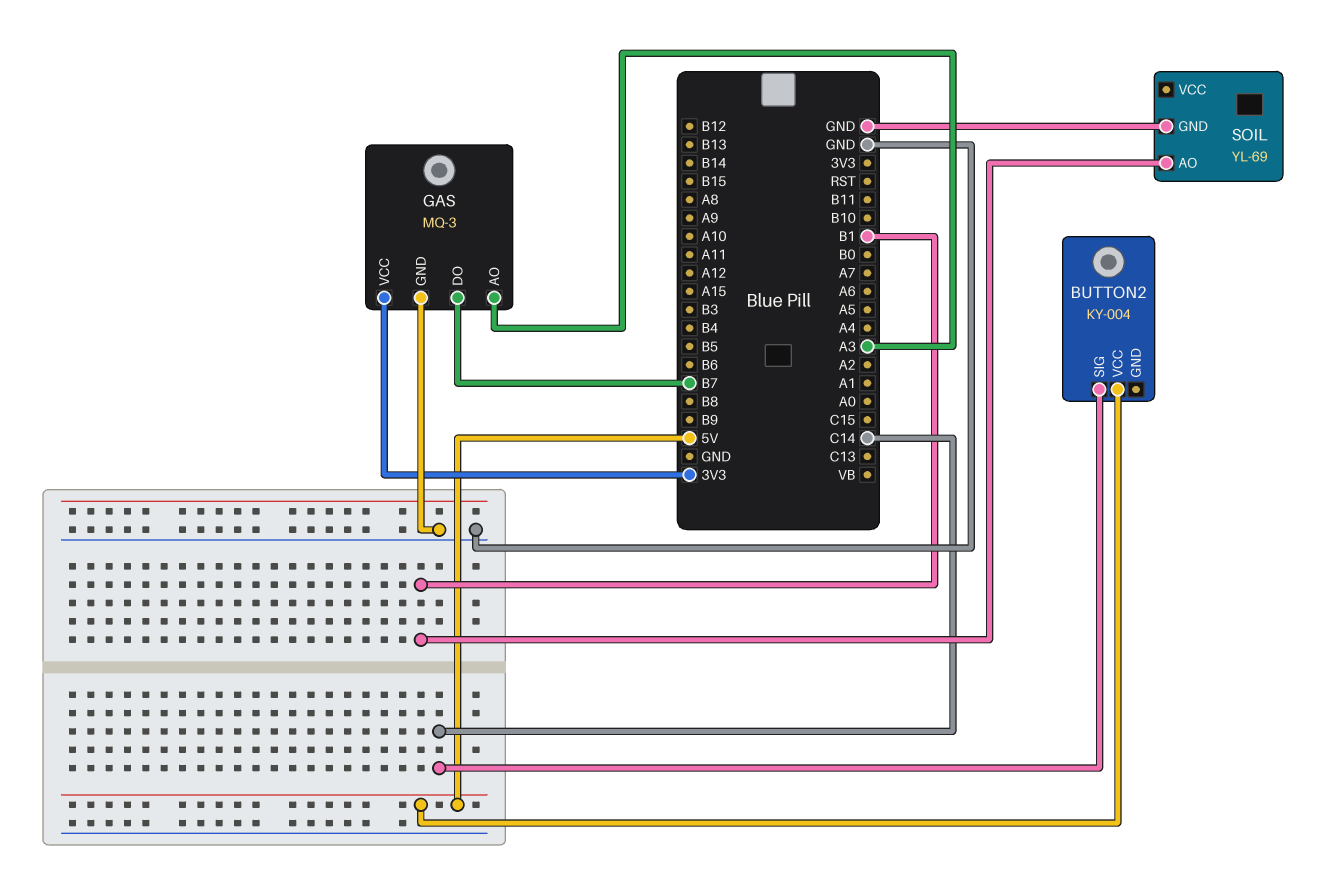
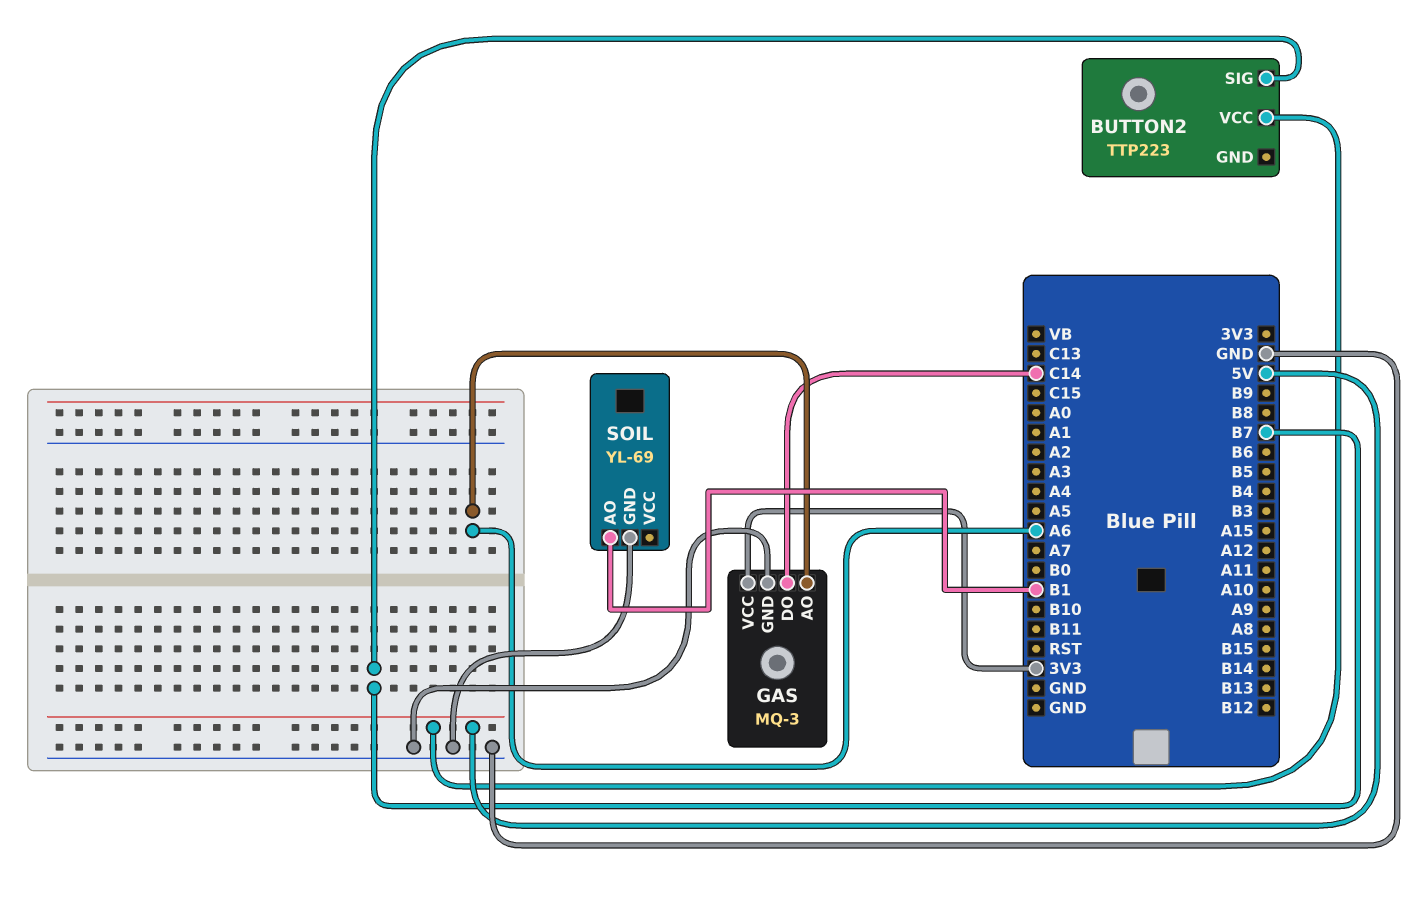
BUTTON2: KY-004 -> TTP223
BUTTON2 pin SIG: C14 -> B7
GAS pin AO: A3 -> A6
GAS pin DO: B7 -> C14

